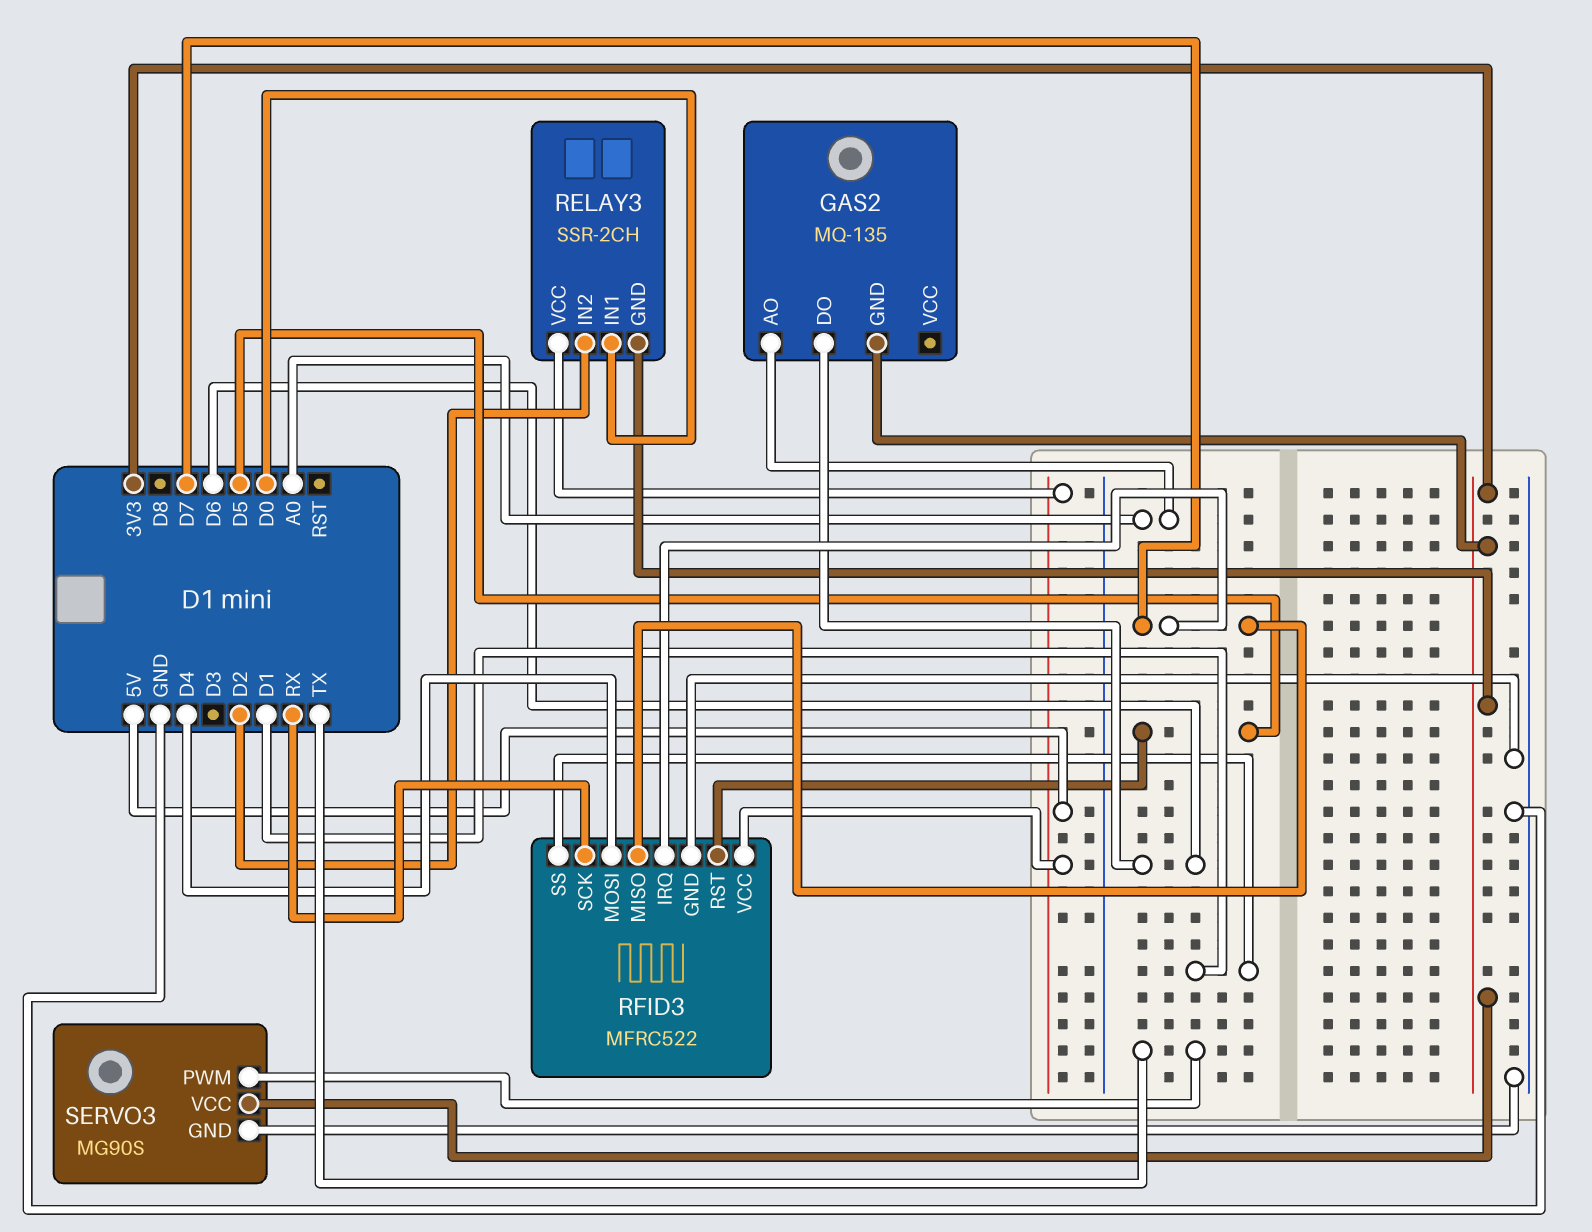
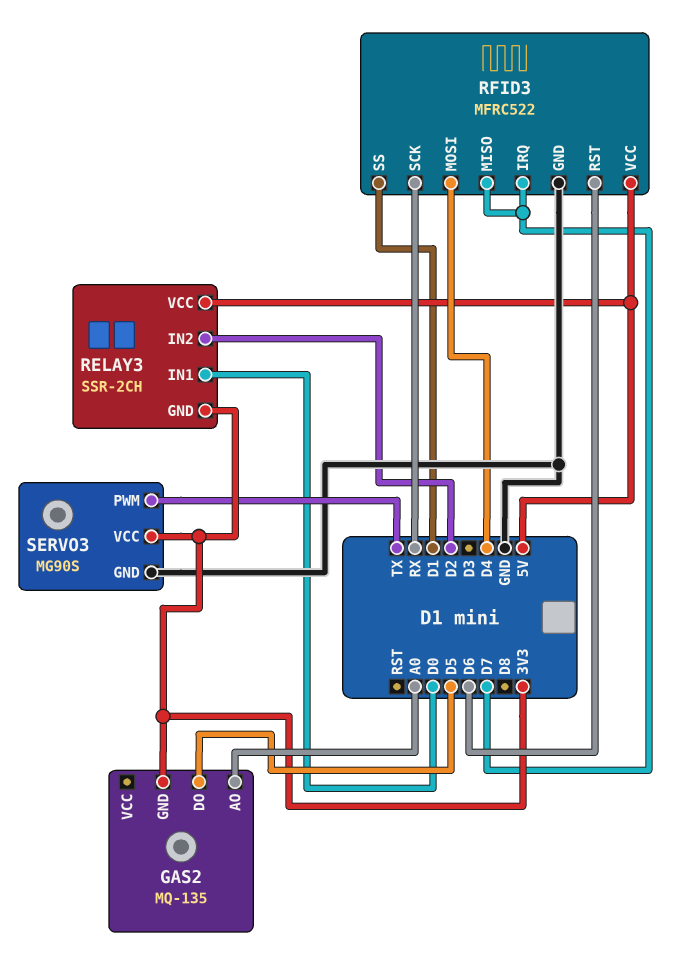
GAS2 pin DO: D6 -> D5
RFID3 pin RST: D5 -> D6

